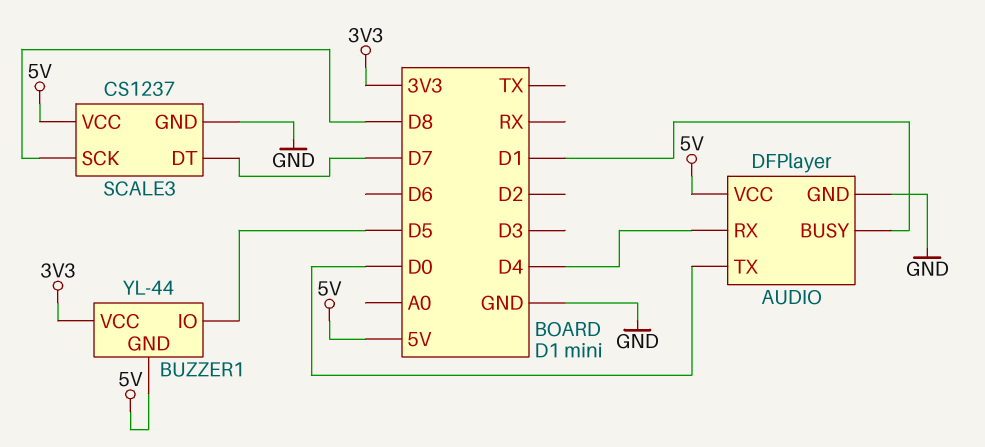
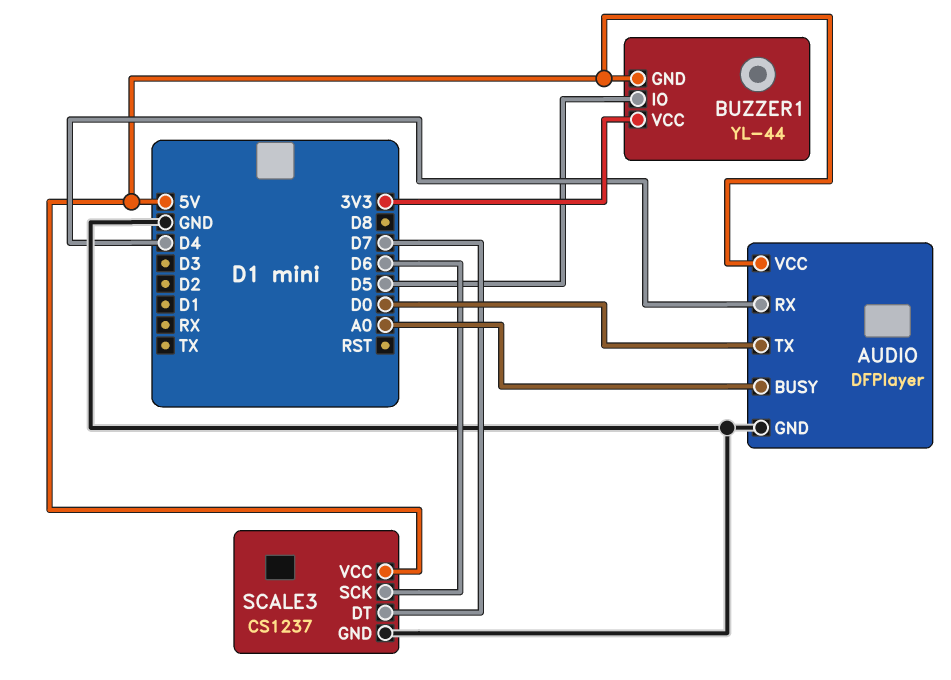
AUDIO pin BUSY: D1 -> A0
SCALE3 pin SCK: D8 -> D6

